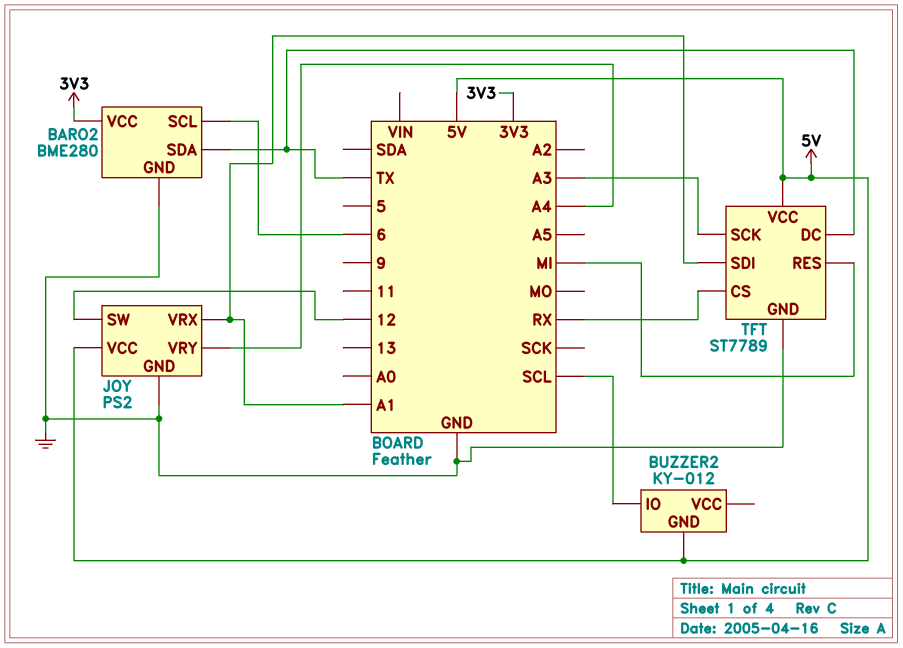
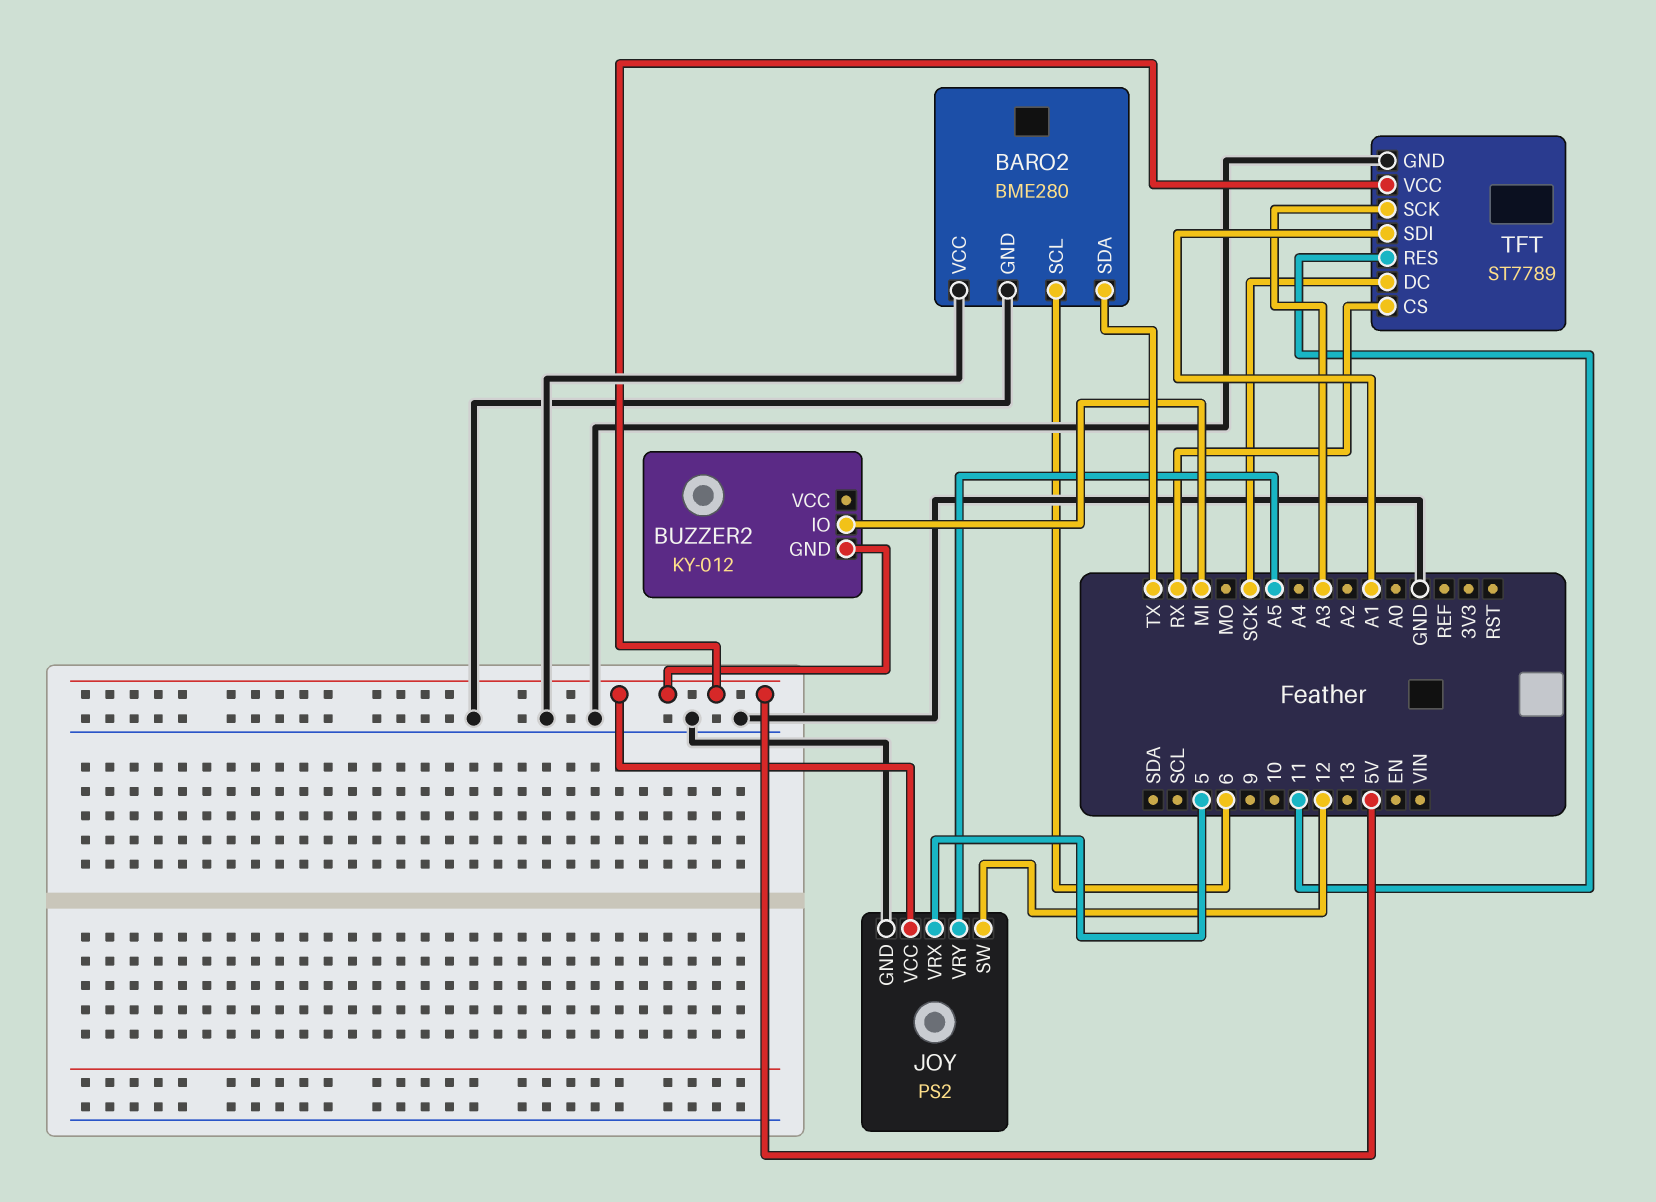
BARO2 pin VCC: 3V3 -> GND
BUZZER2 pin IO: SCL -> MI
JOY pin VRX: A1 -> 5
JOY pin VRY: A4 -> A5
TFT pin DC: TX -> SCK
TFT pin RES: MI -> 11

